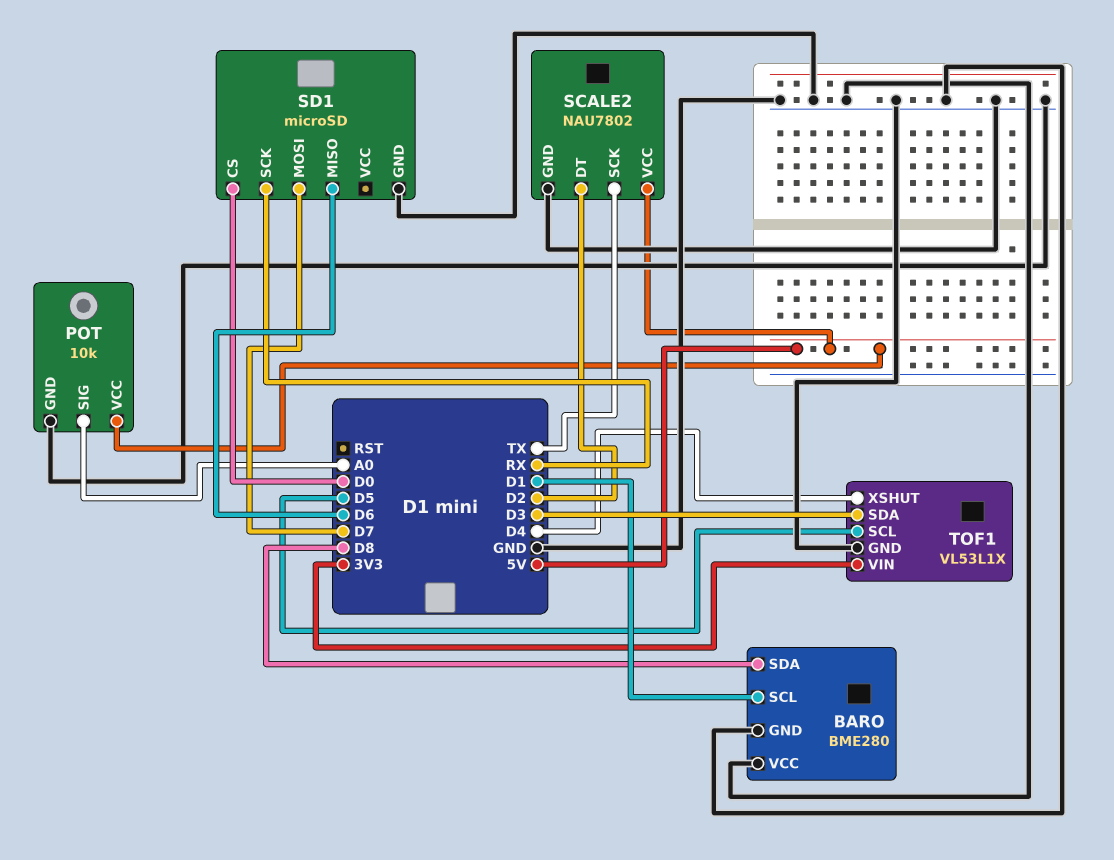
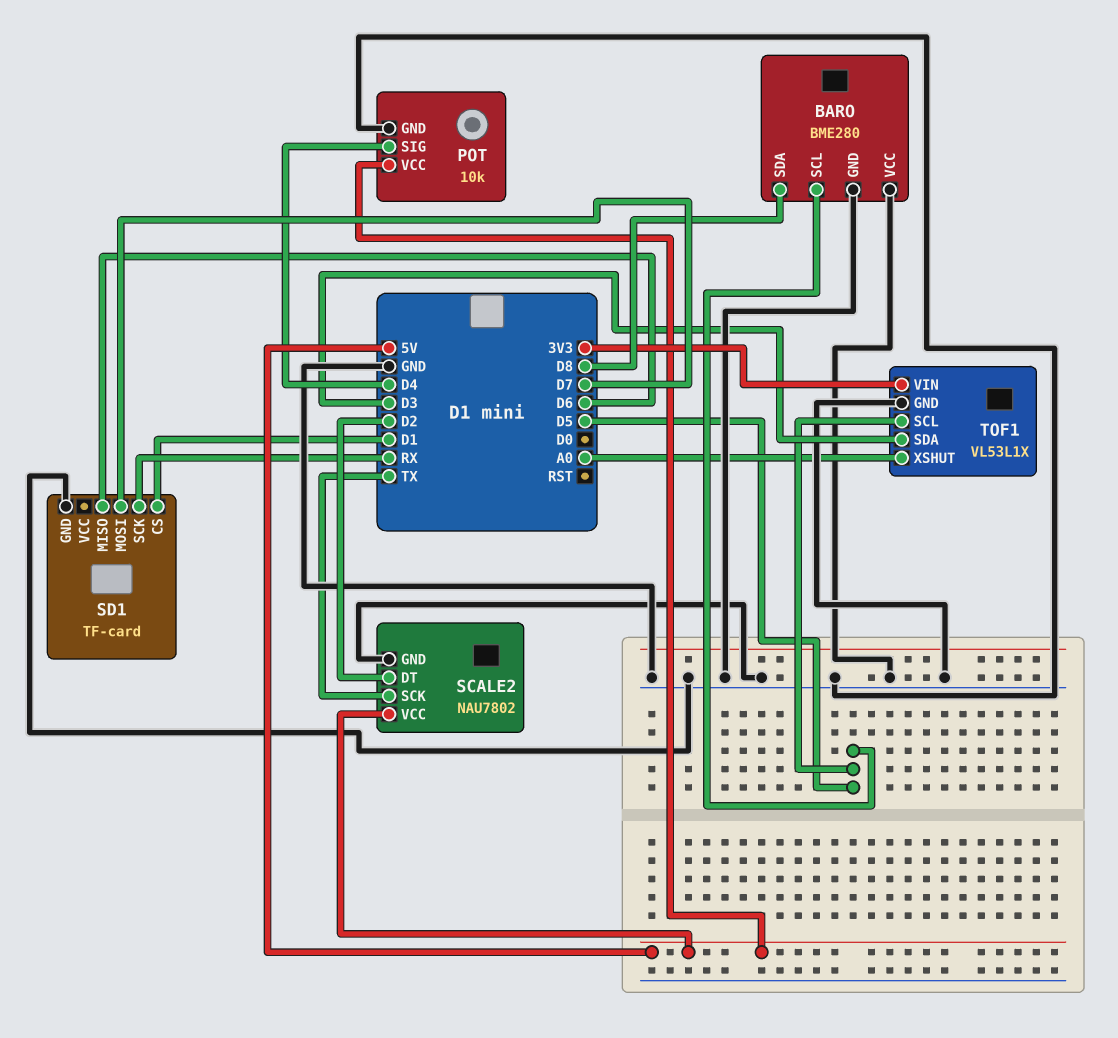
BARO pin SCL: D1 -> D5
POT pin SIG: A0 -> D4
SD1: microSD -> TF-card
SD1 pin CS: D0 -> D1
TOF1 pin XSHUT: D4 -> A0

